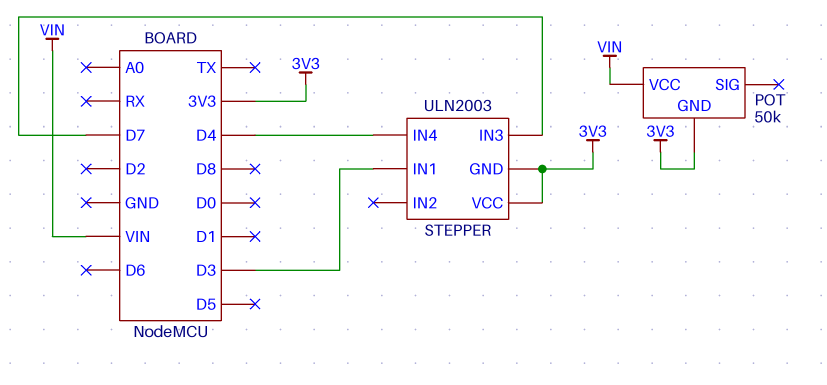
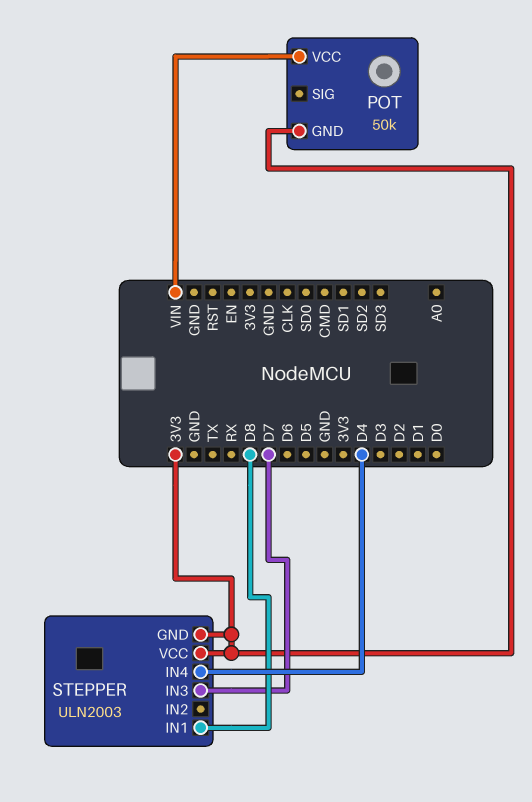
STEPPER pin IN1: D3 -> D8

